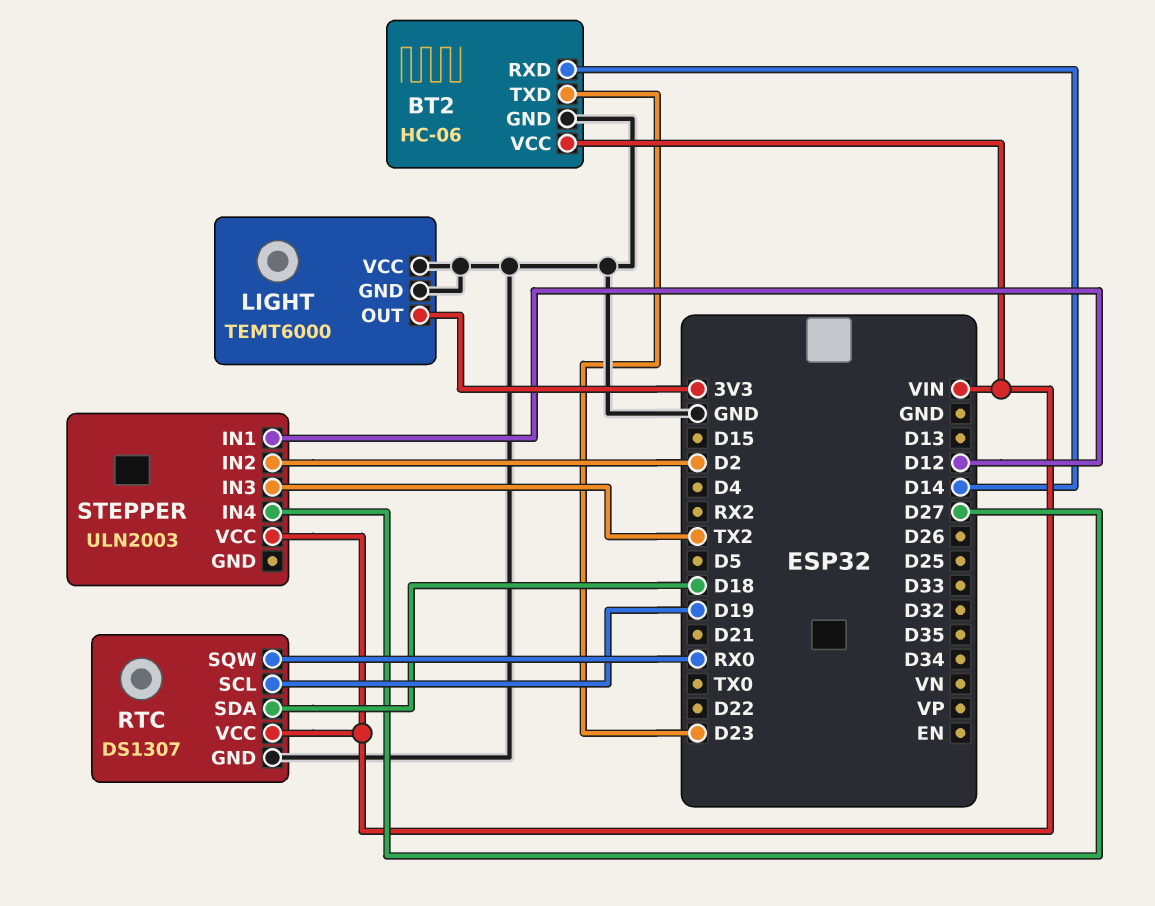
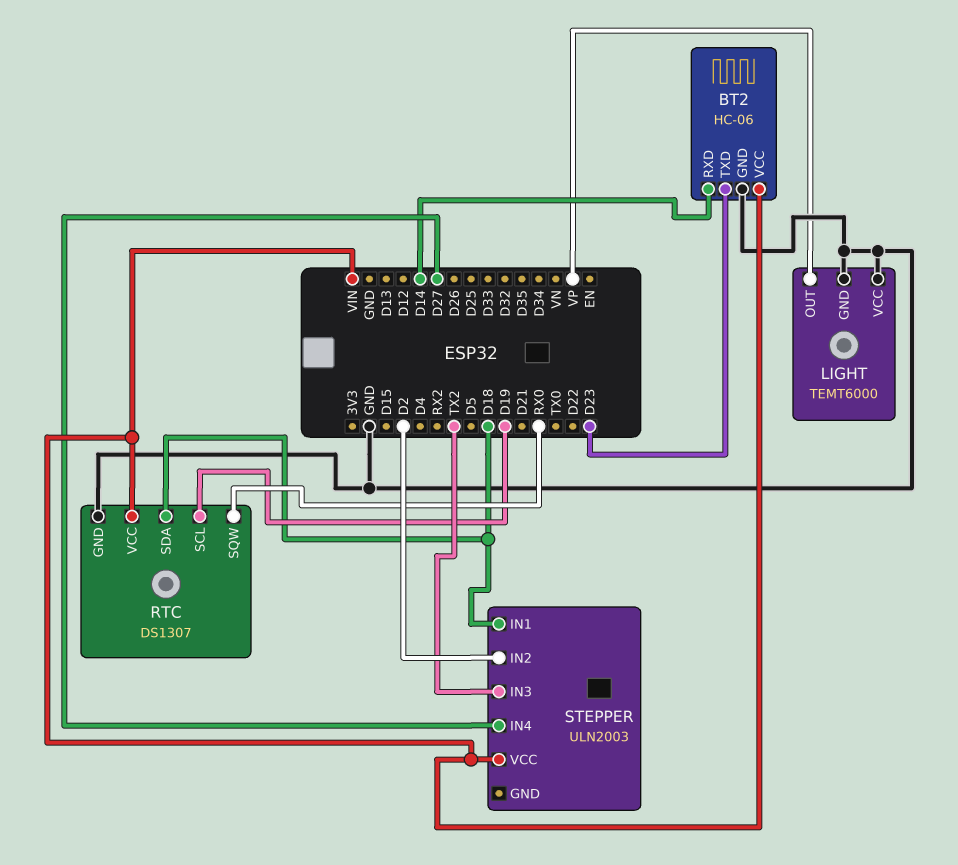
LIGHT pin OUT: 3V3 -> VP
STEPPER pin IN1: D12 -> D18

